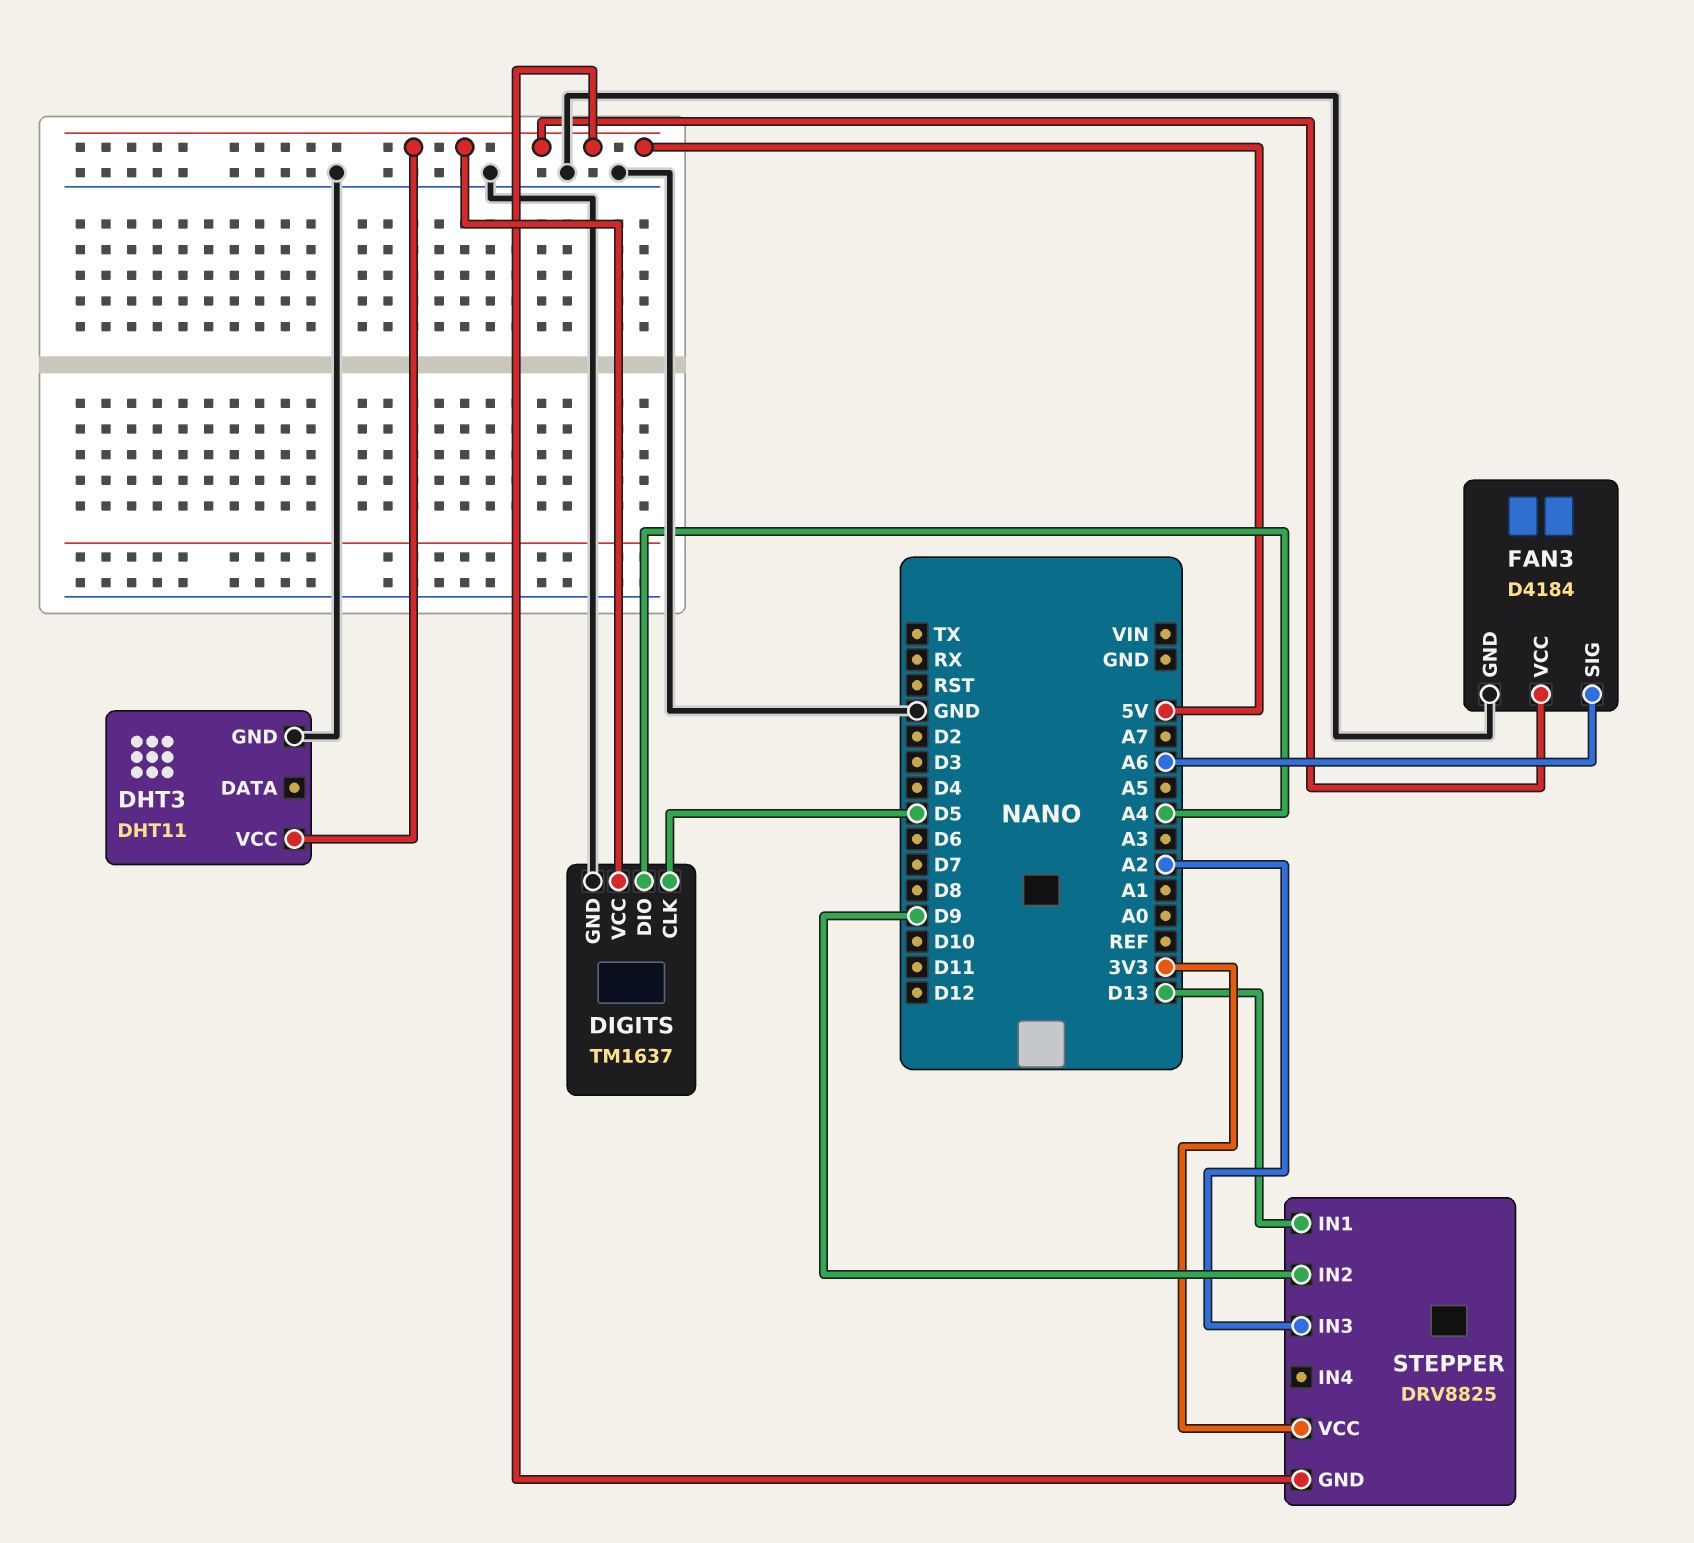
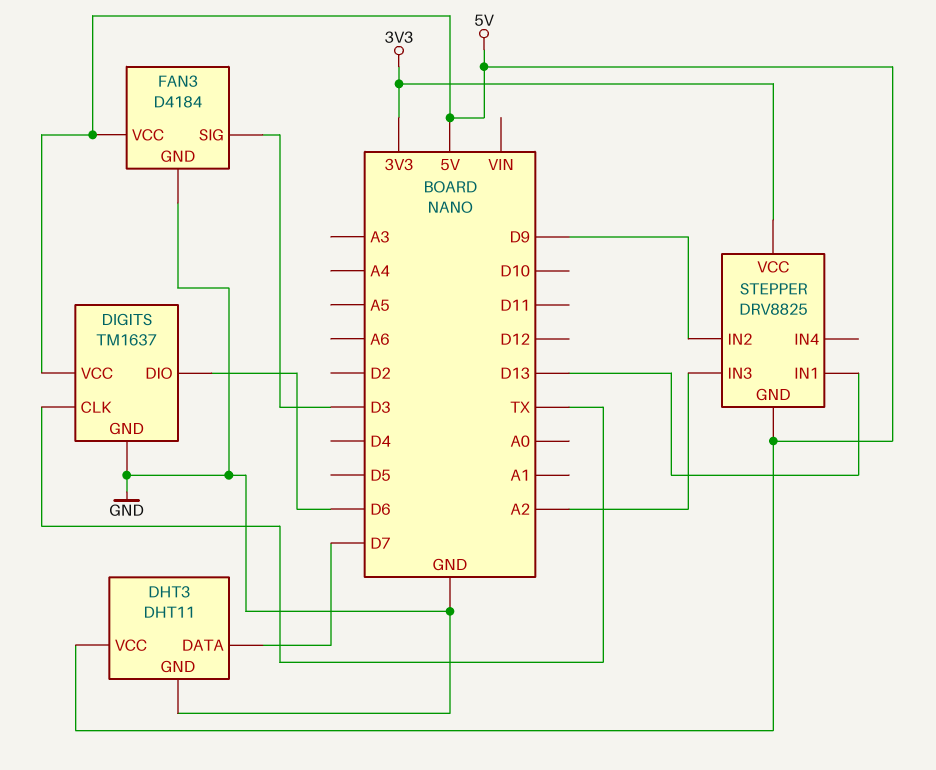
DHT3 pin DATA: none -> D7
DIGITS pin CLK: D5 -> TX
DIGITS pin DIO: A4 -> D6
FAN3 pin SIG: A6 -> D3

